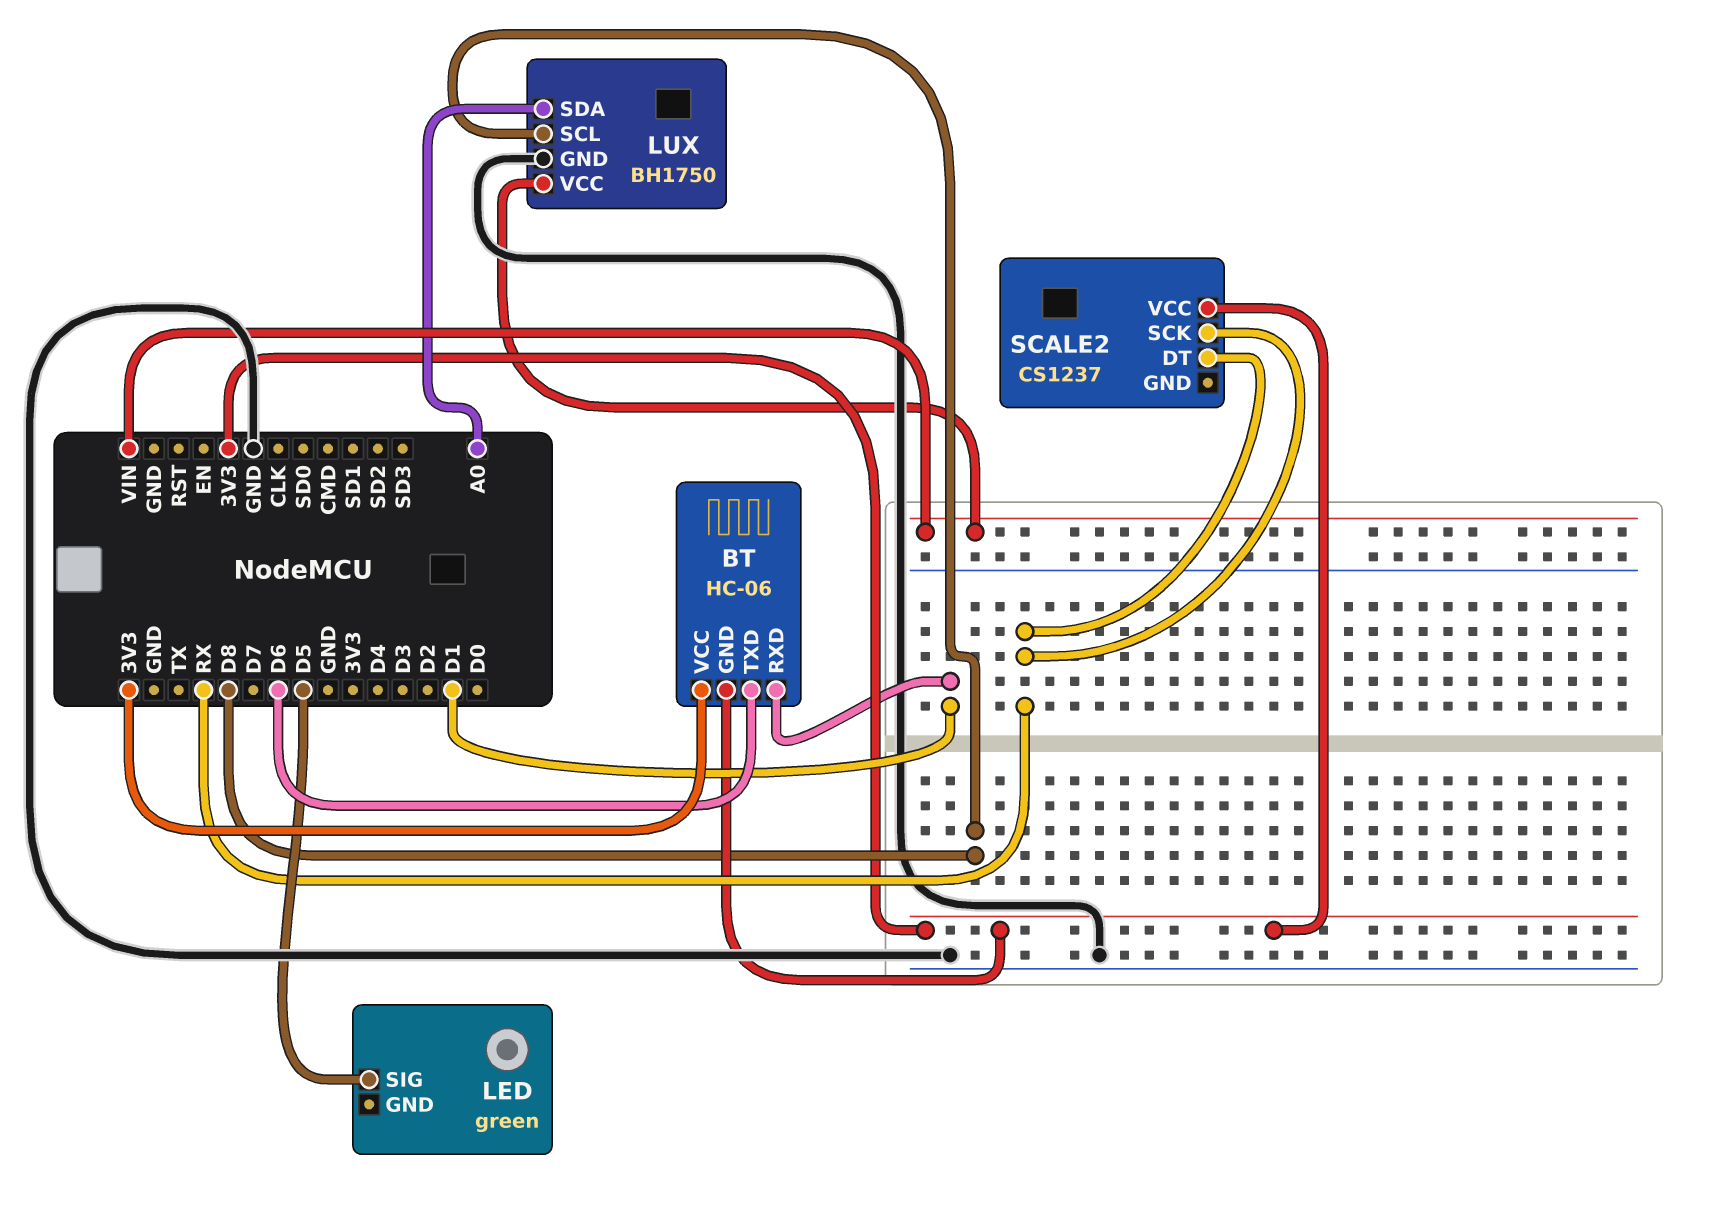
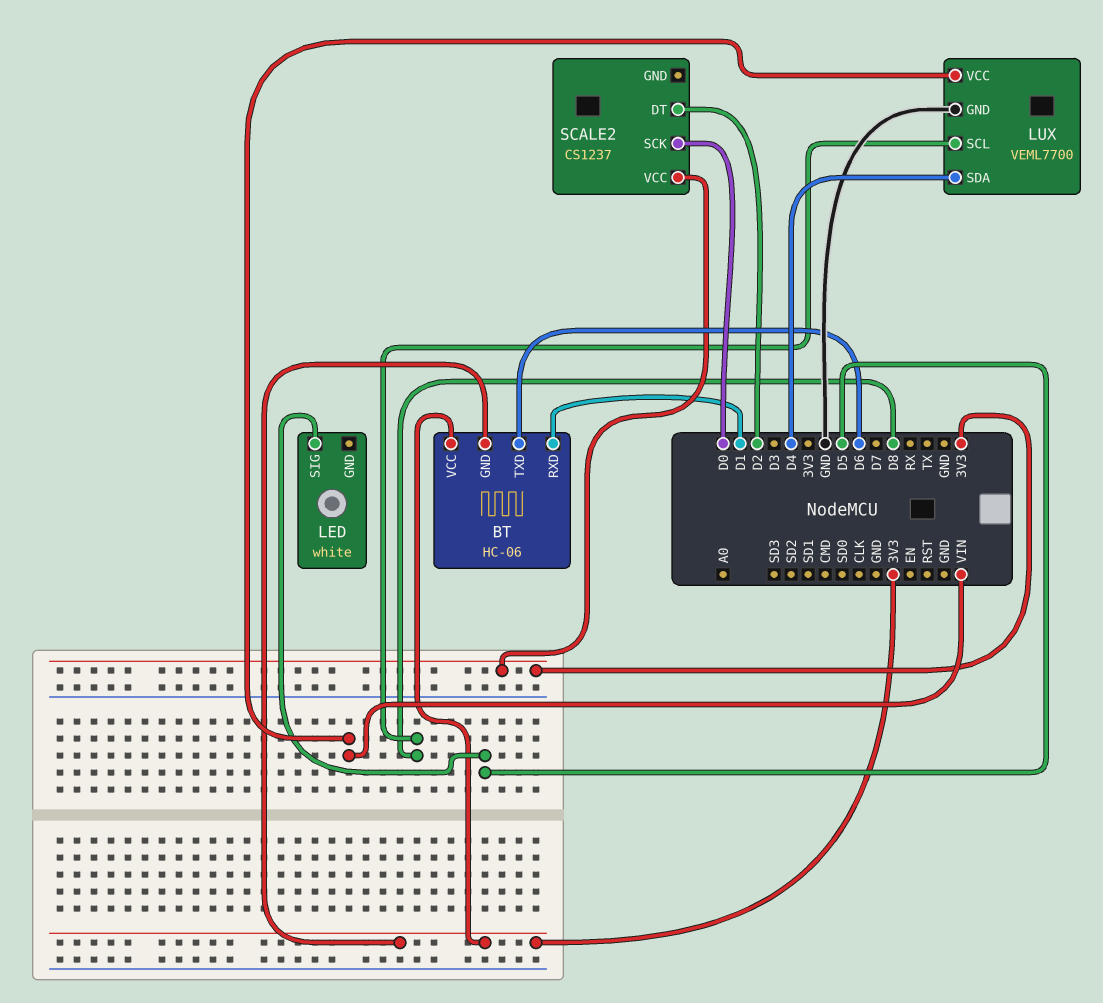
LED: green -> white
LUX: BH1750 -> VEML7700
LUX pin SDA: A0 -> D4
SCALE2 pin DT: RX -> D2
SCALE2 pin SCK: RX -> D0

